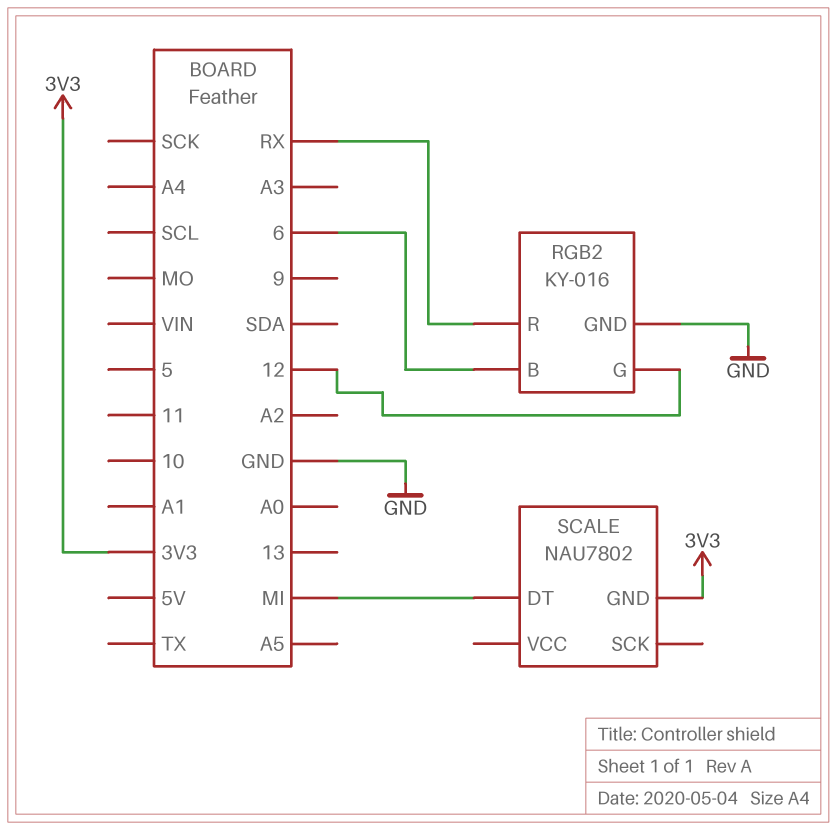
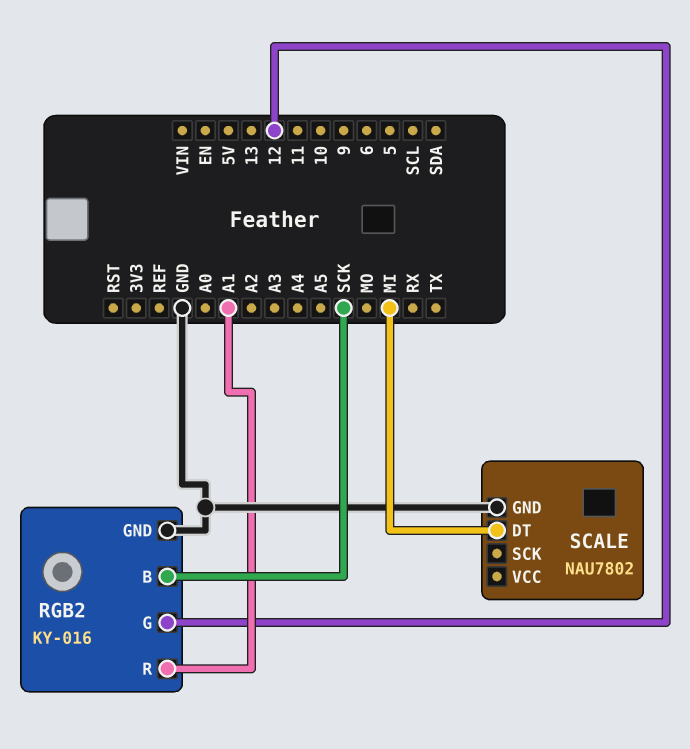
RGB2 pin B: 6 -> SCK
RGB2 pin R: RX -> A1
SCALE pin GND: 3V3 -> GND

